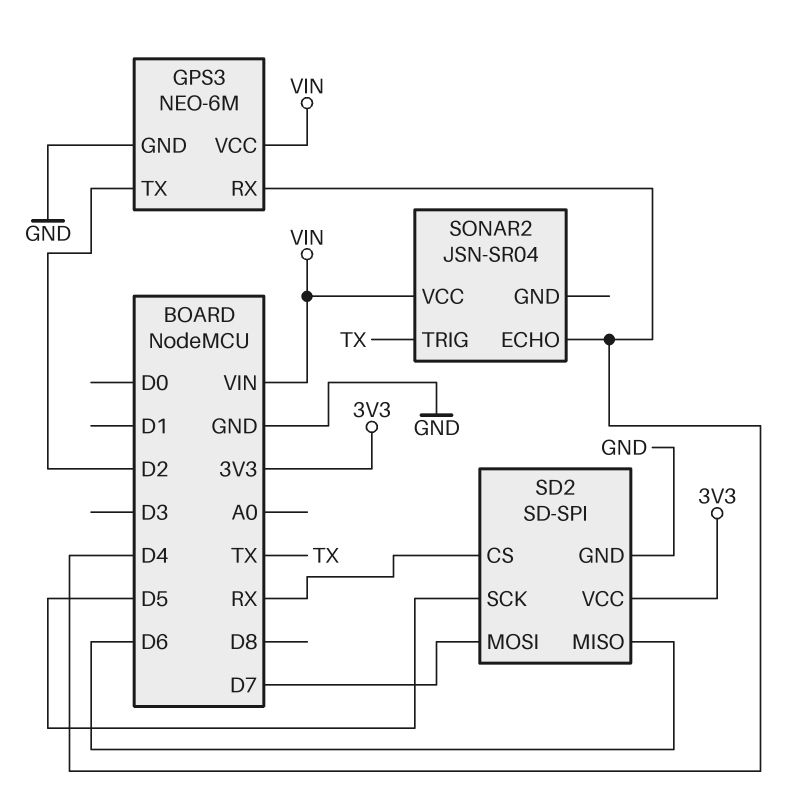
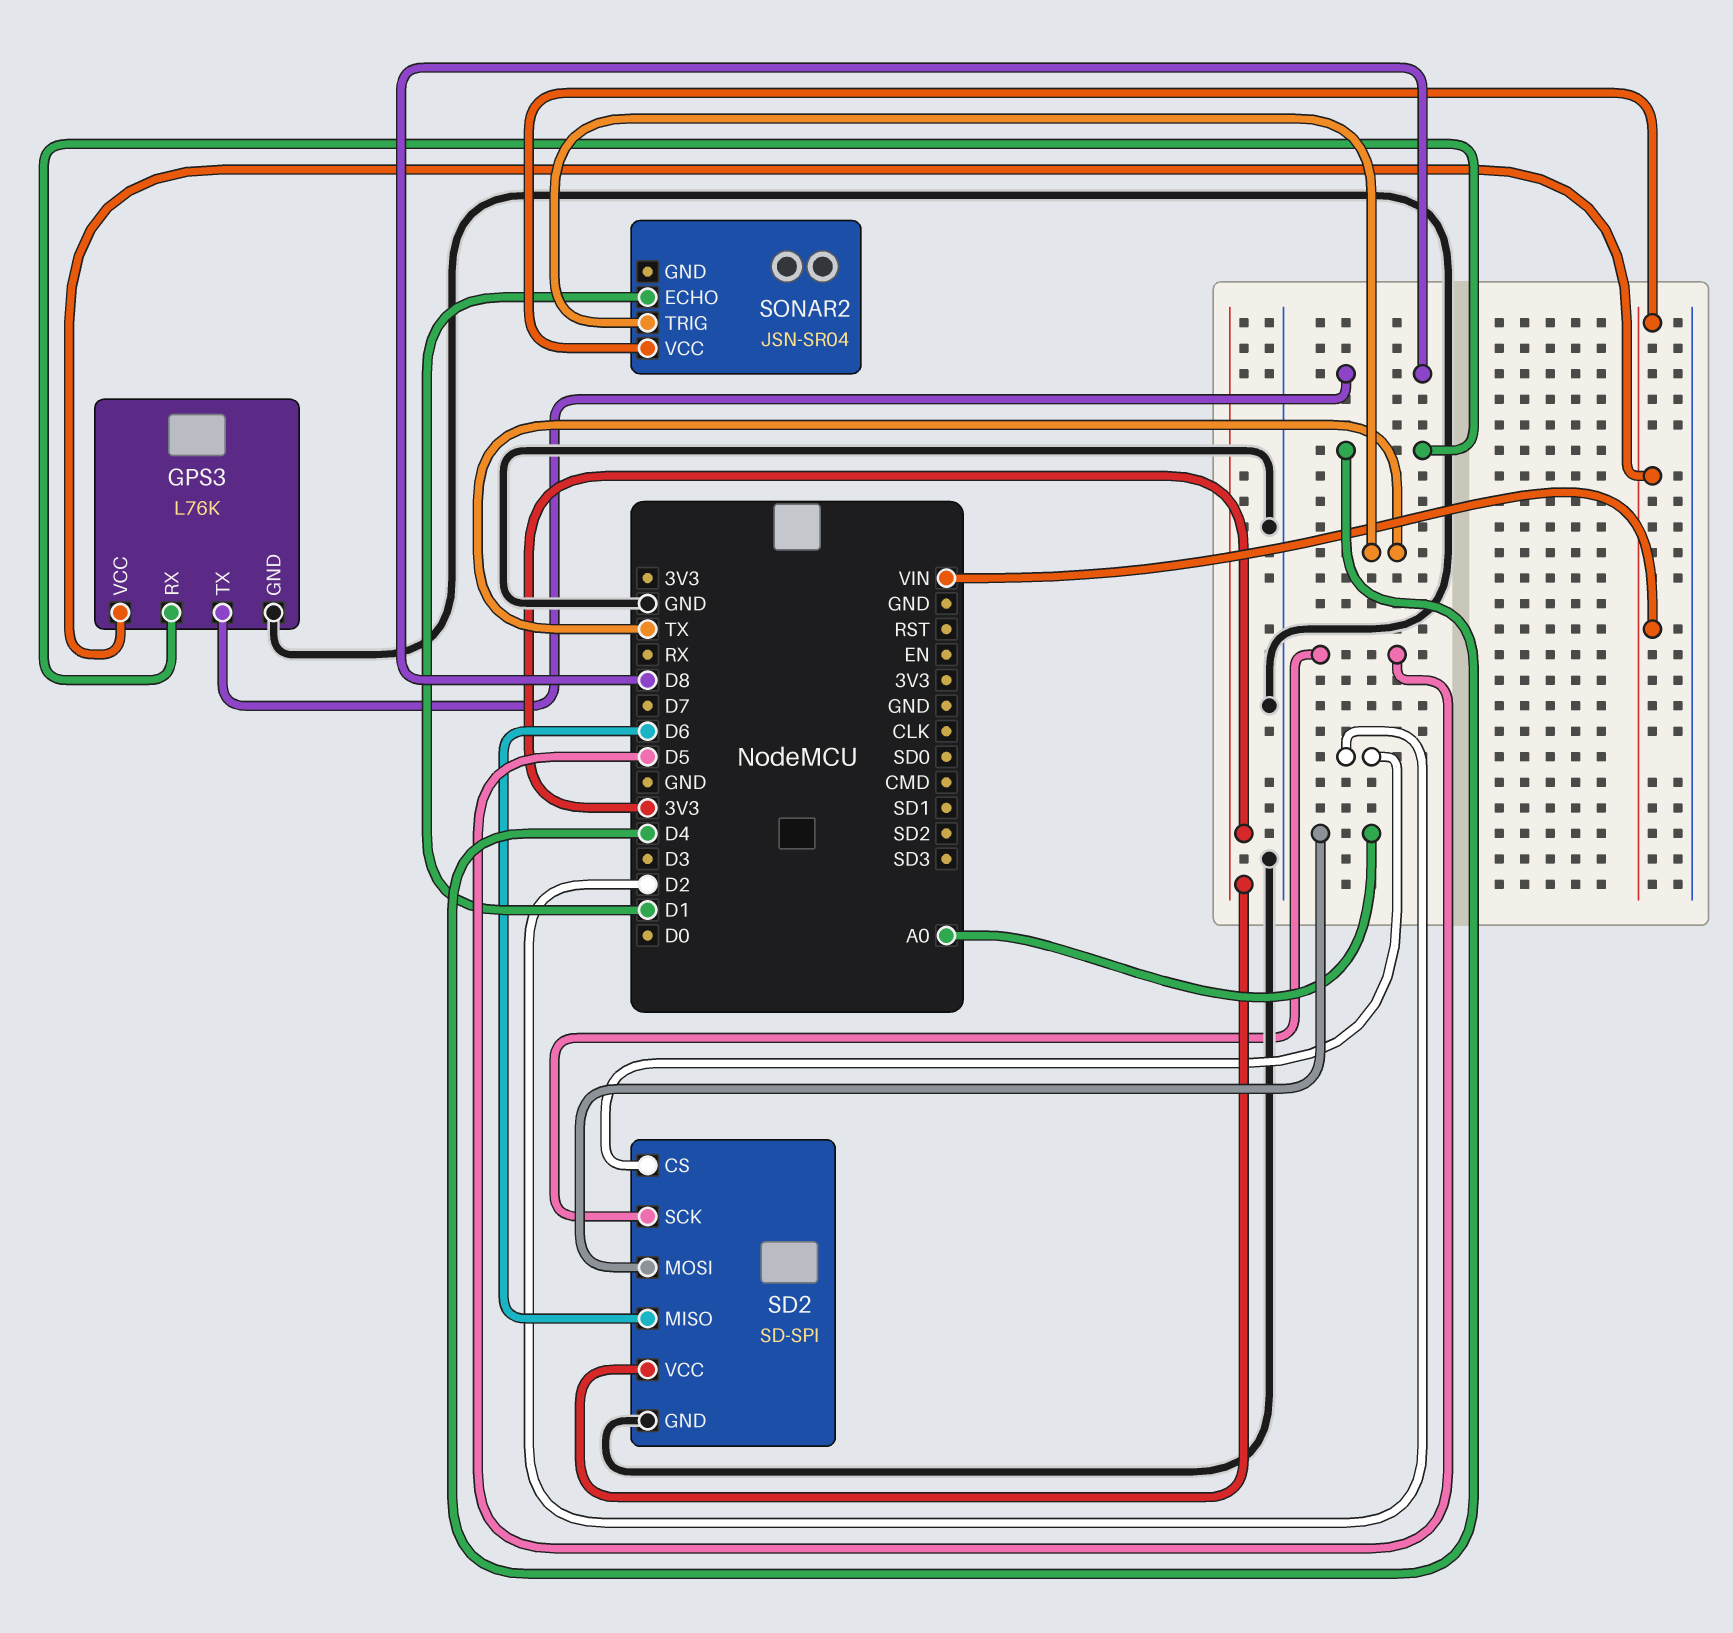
GPS3: NEO-6M -> L76K
GPS3 pin TX: D2 -> D8
SD2 pin CS: RX -> D2
SD2 pin MOSI: D7 -> A0
SONAR2 pin ECHO: D4 -> D1

